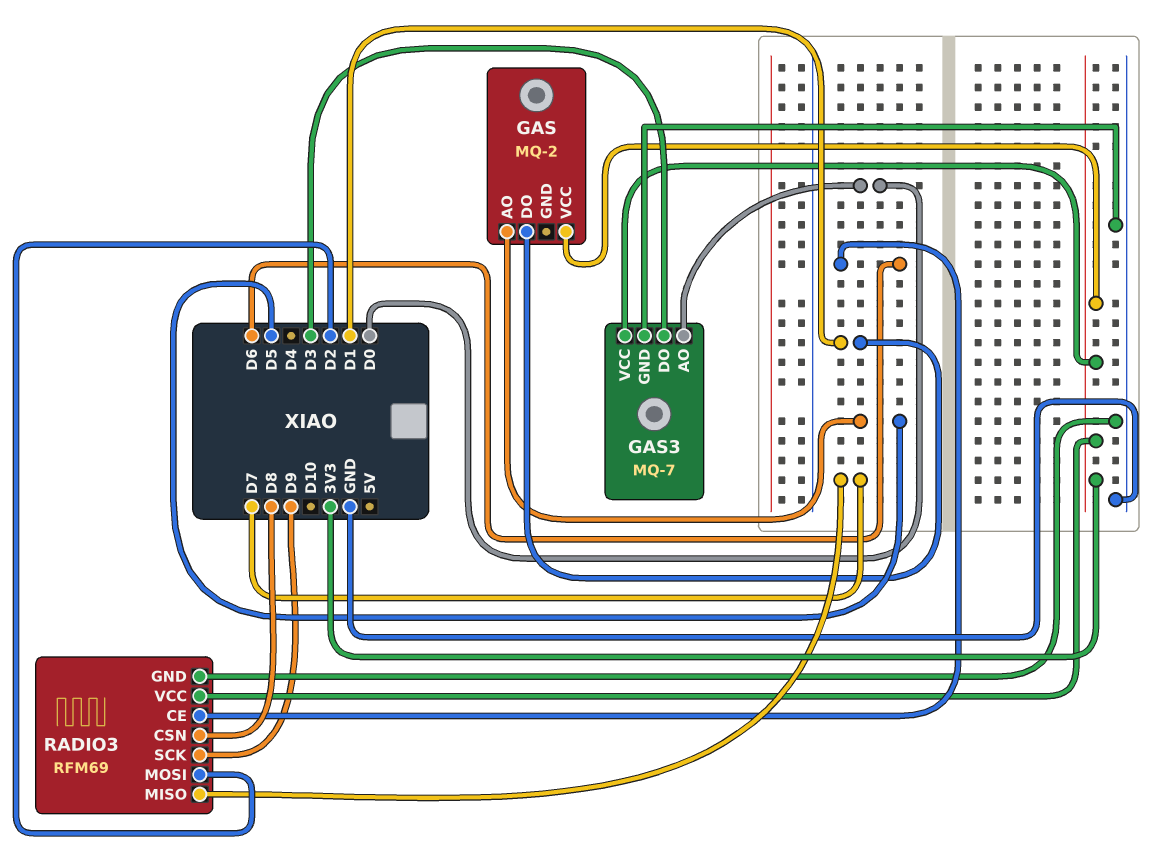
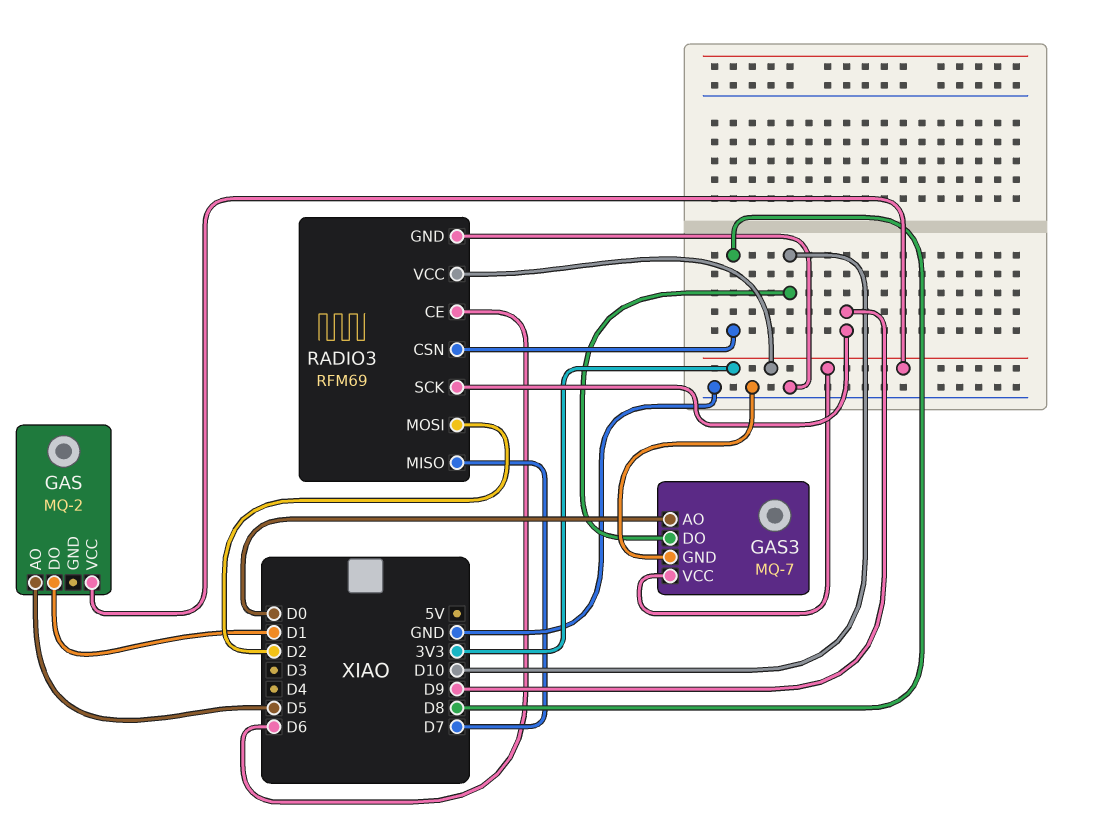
GAS3 pin DO: D3 -> D10

